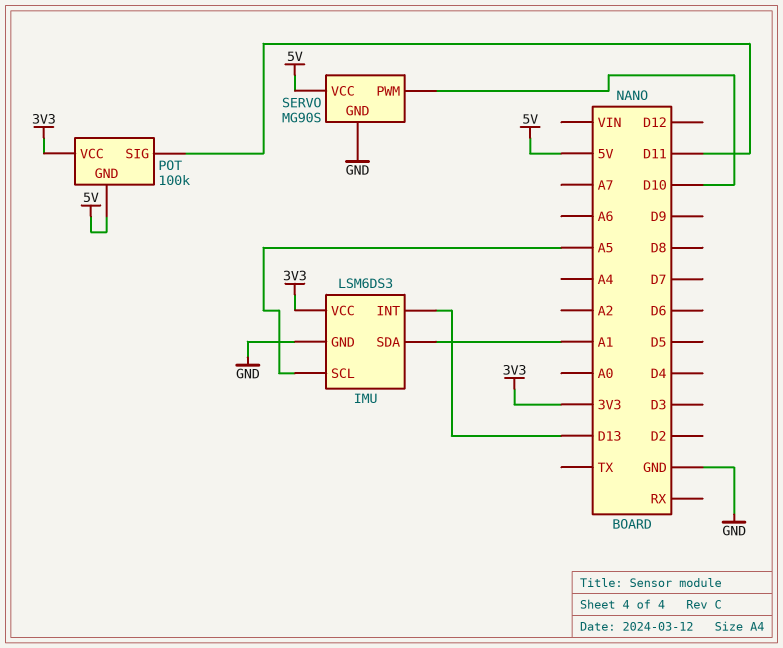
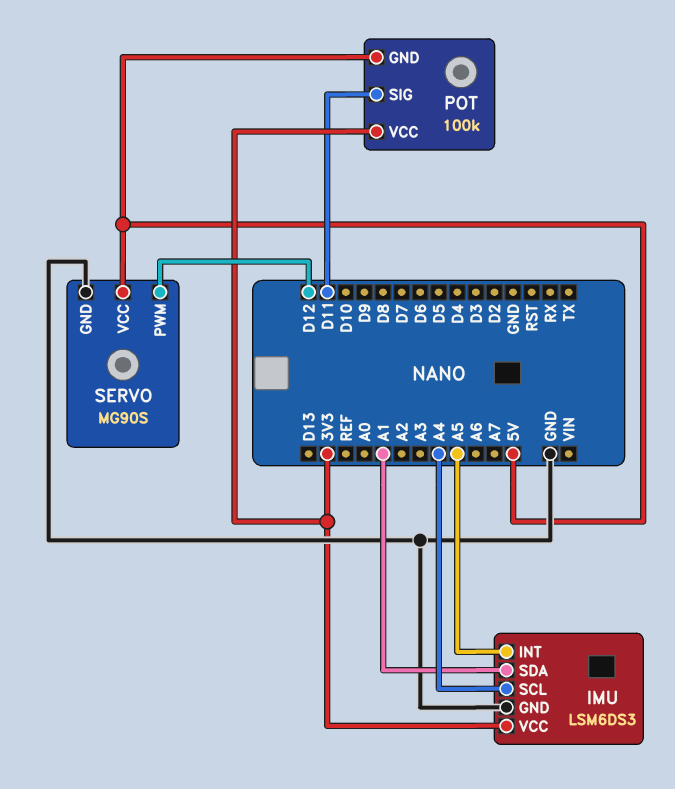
IMU pin INT: D13 -> A5
IMU pin SCL: A5 -> A4
SERVO pin PWM: D10 -> D12

